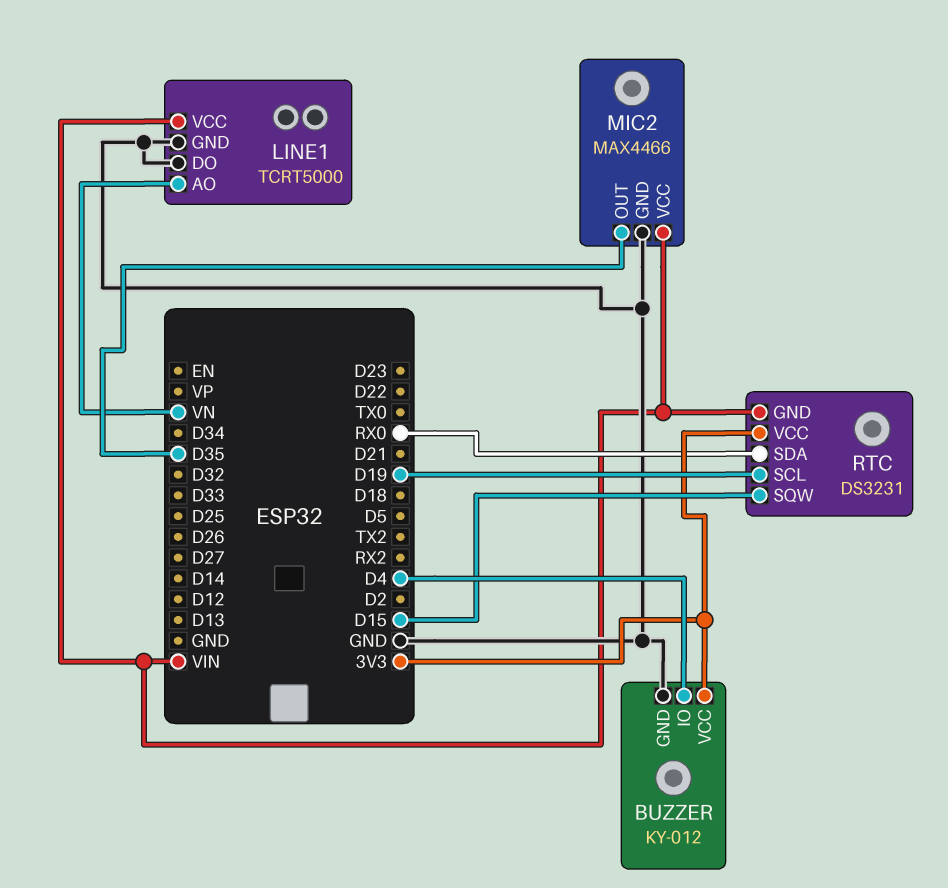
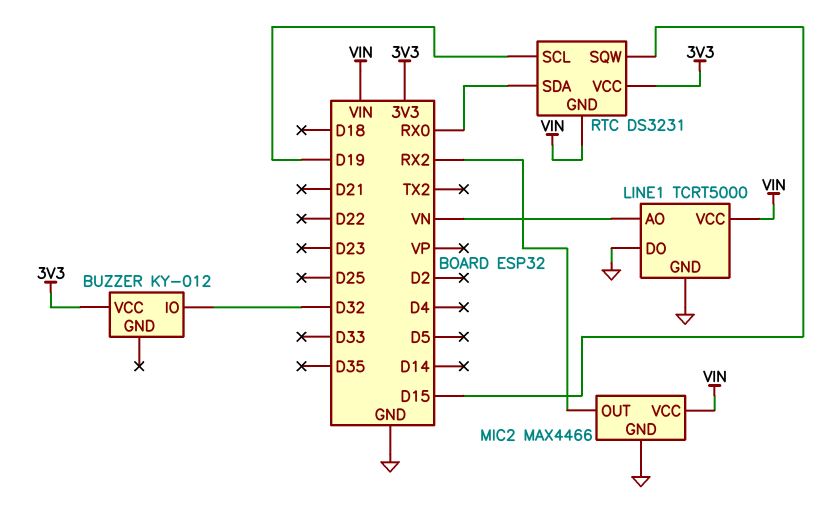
BUZZER pin GND: GND -> none
BUZZER pin IO: D4 -> D32
MIC2 pin OUT: D35 -> RX2

